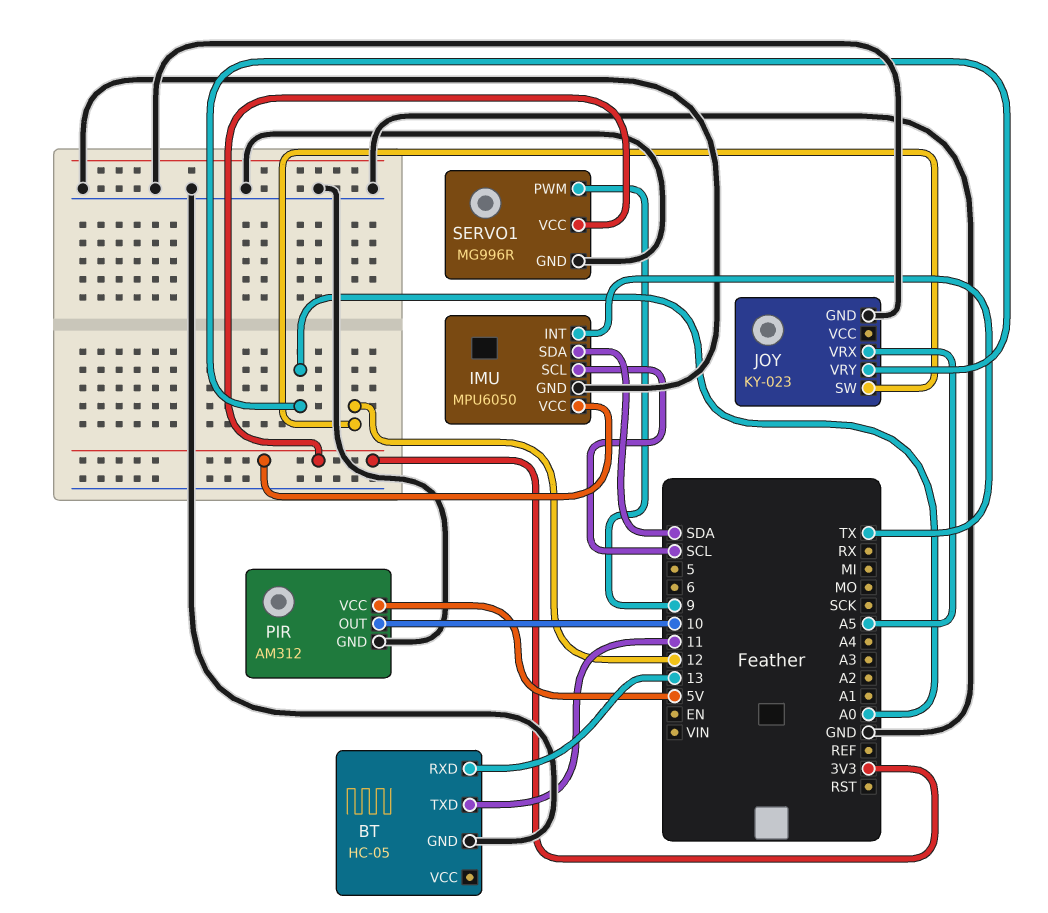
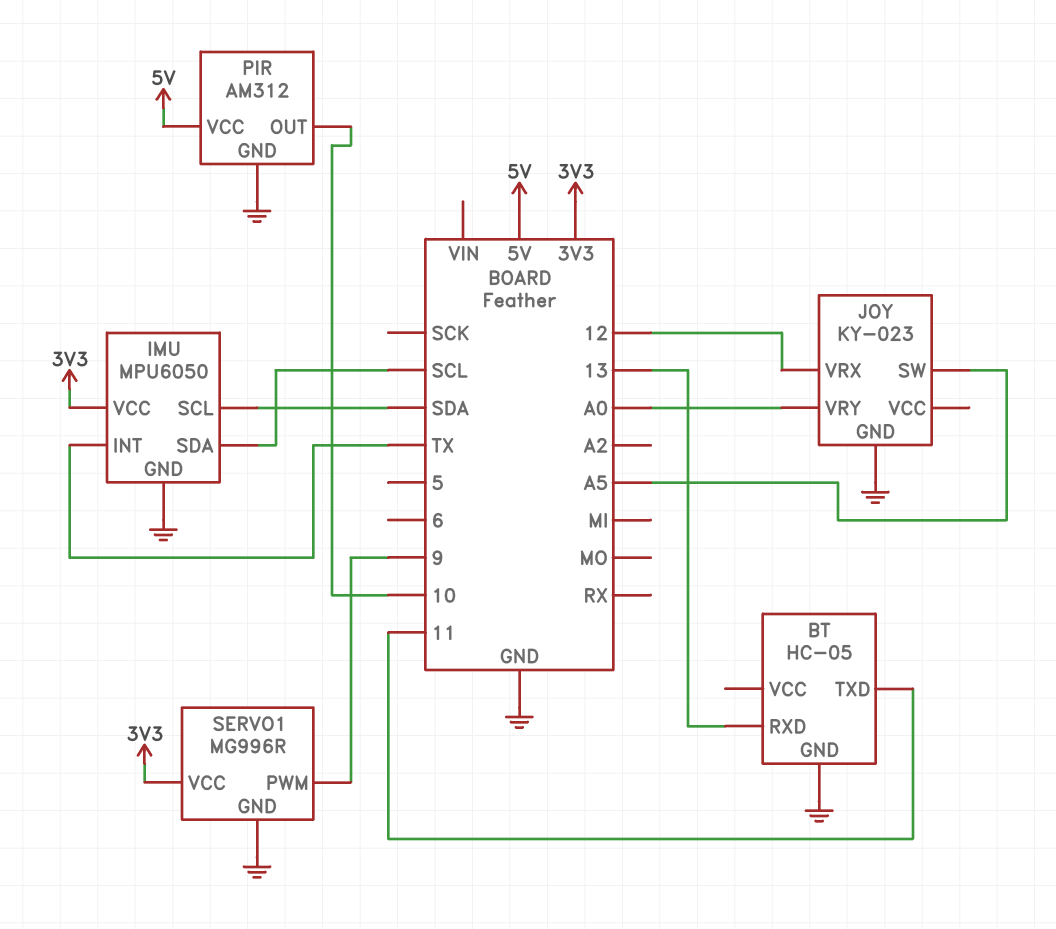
IMU pin SCL: SCL -> SDA
IMU pin SDA: SDA -> SCL
JOY pin SW: 12 -> A5
JOY pin VRX: A5 -> 12

